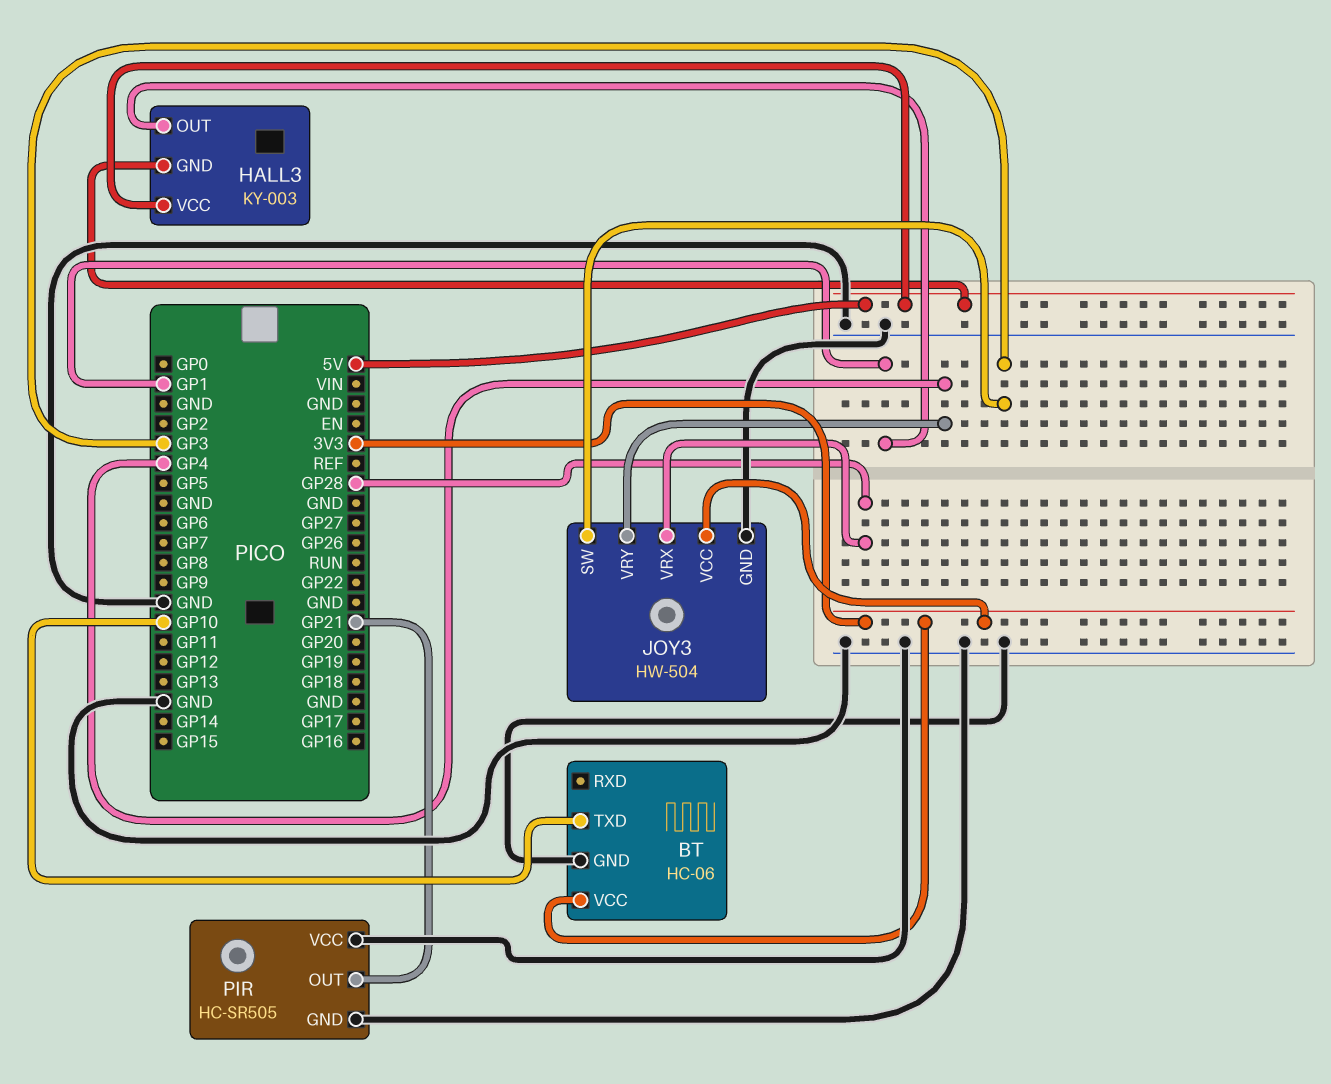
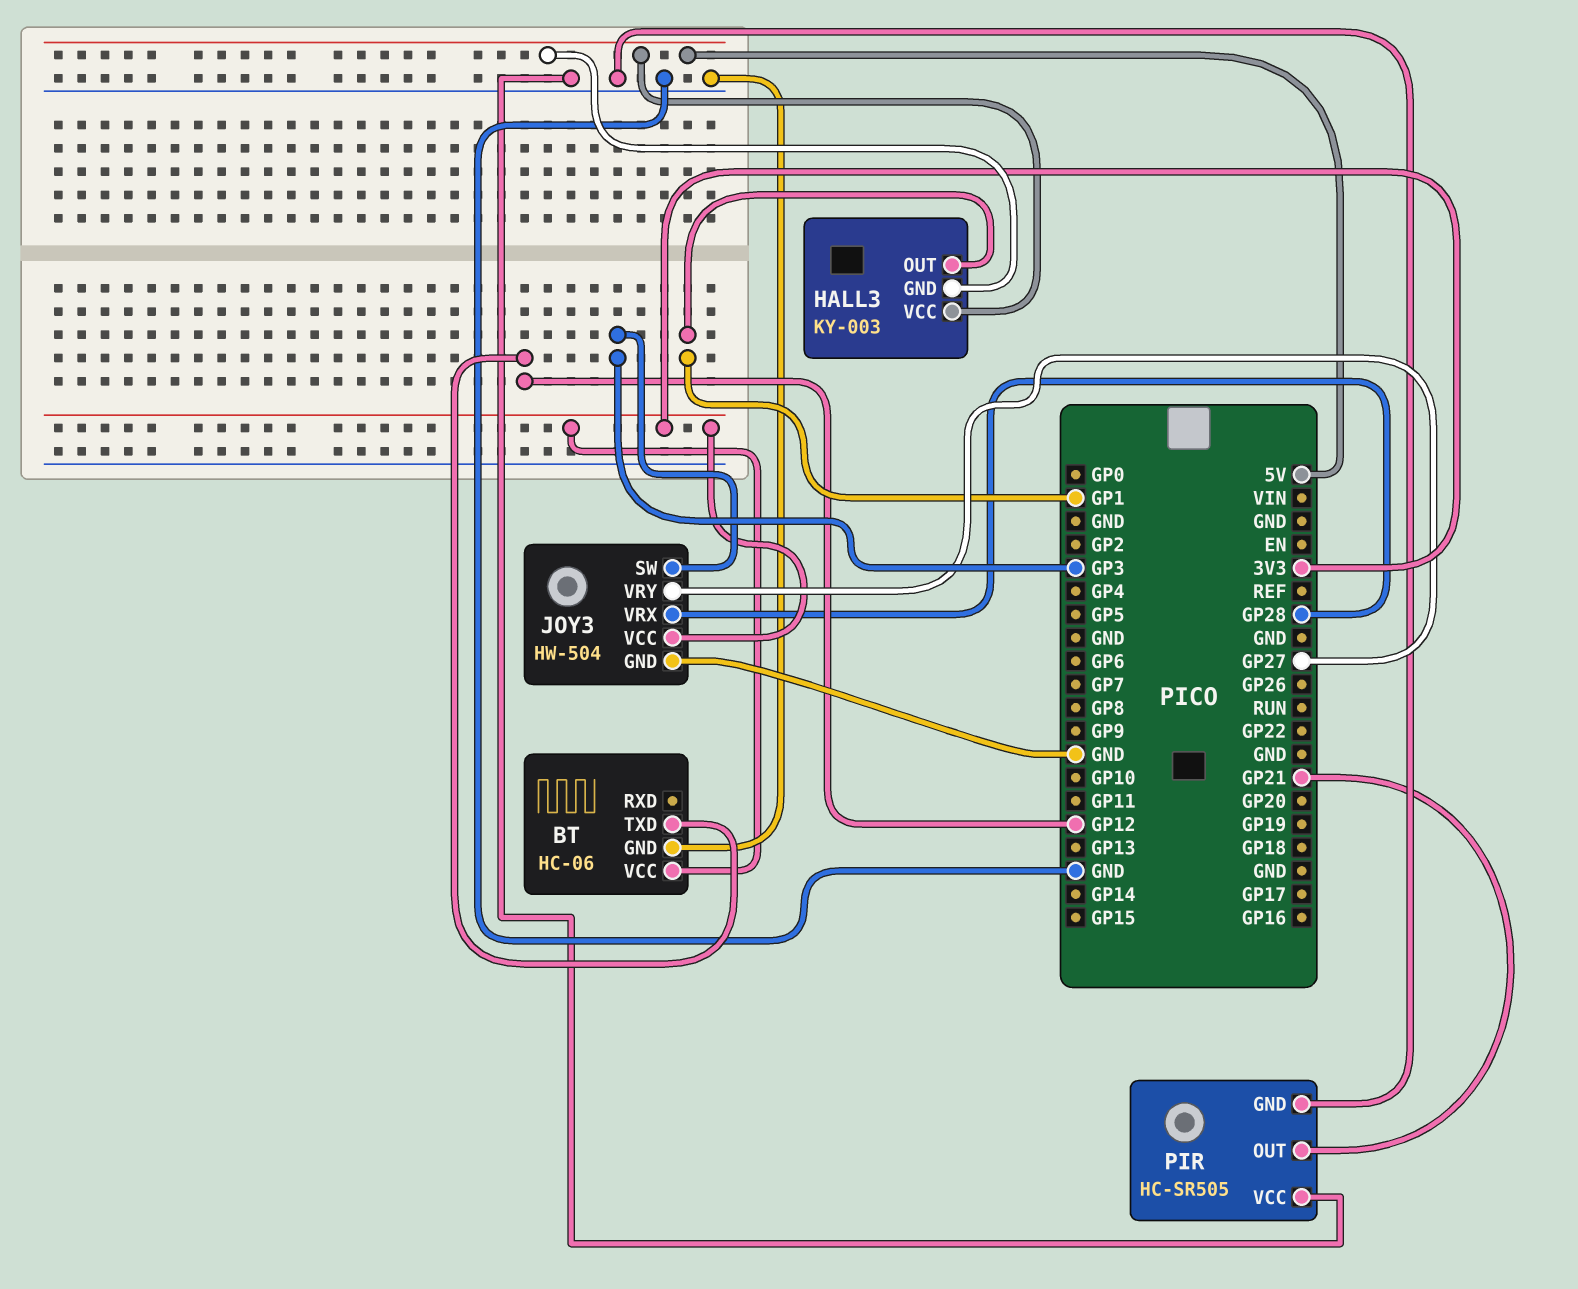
BT pin TXD: GP10 -> GP12
JOY3 pin VRY: GP4 -> GP27

